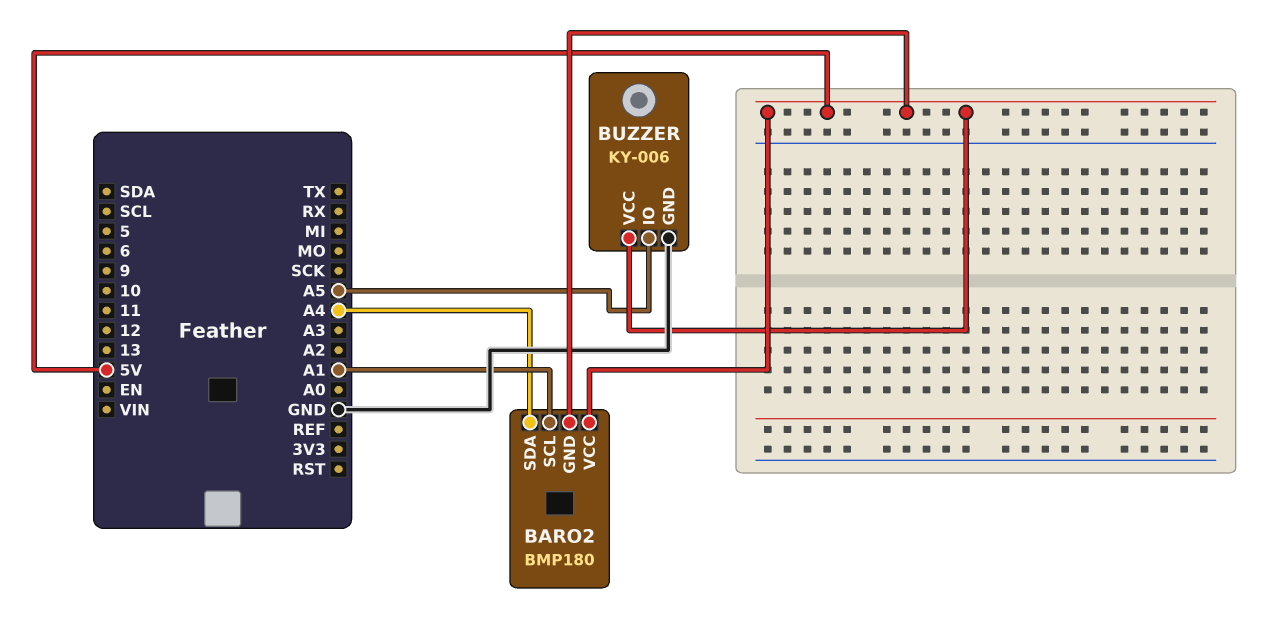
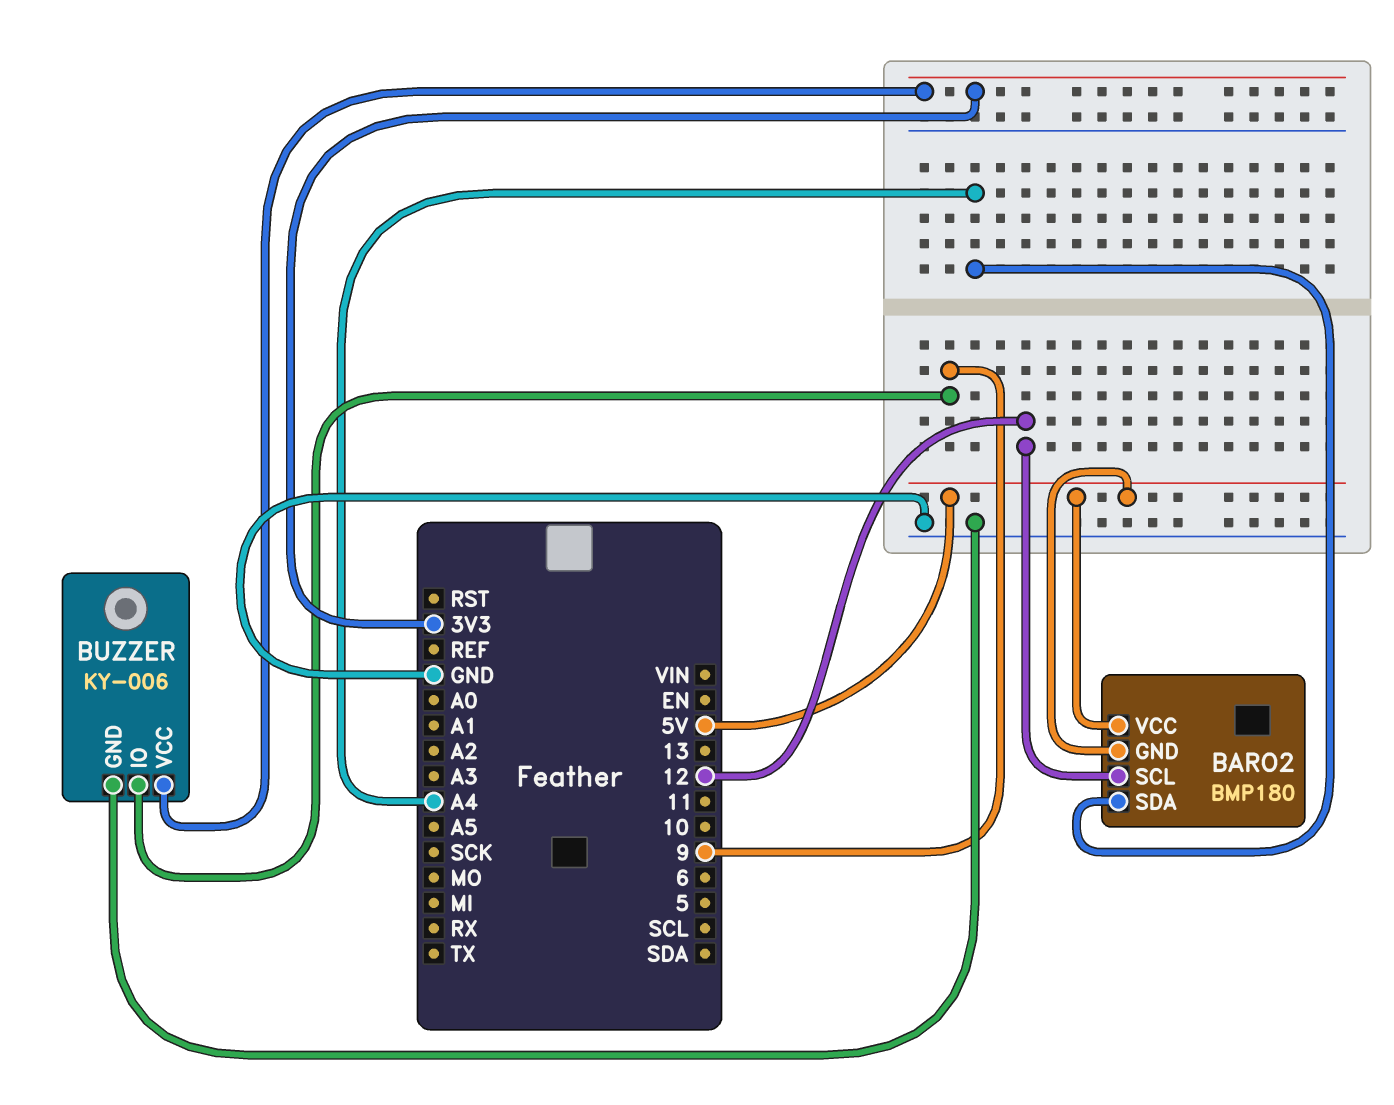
BARO2 pin SCL: A1 -> 12
BUZZER pin IO: A5 -> 9
BUZZER pin VCC: 5V -> 3V3

